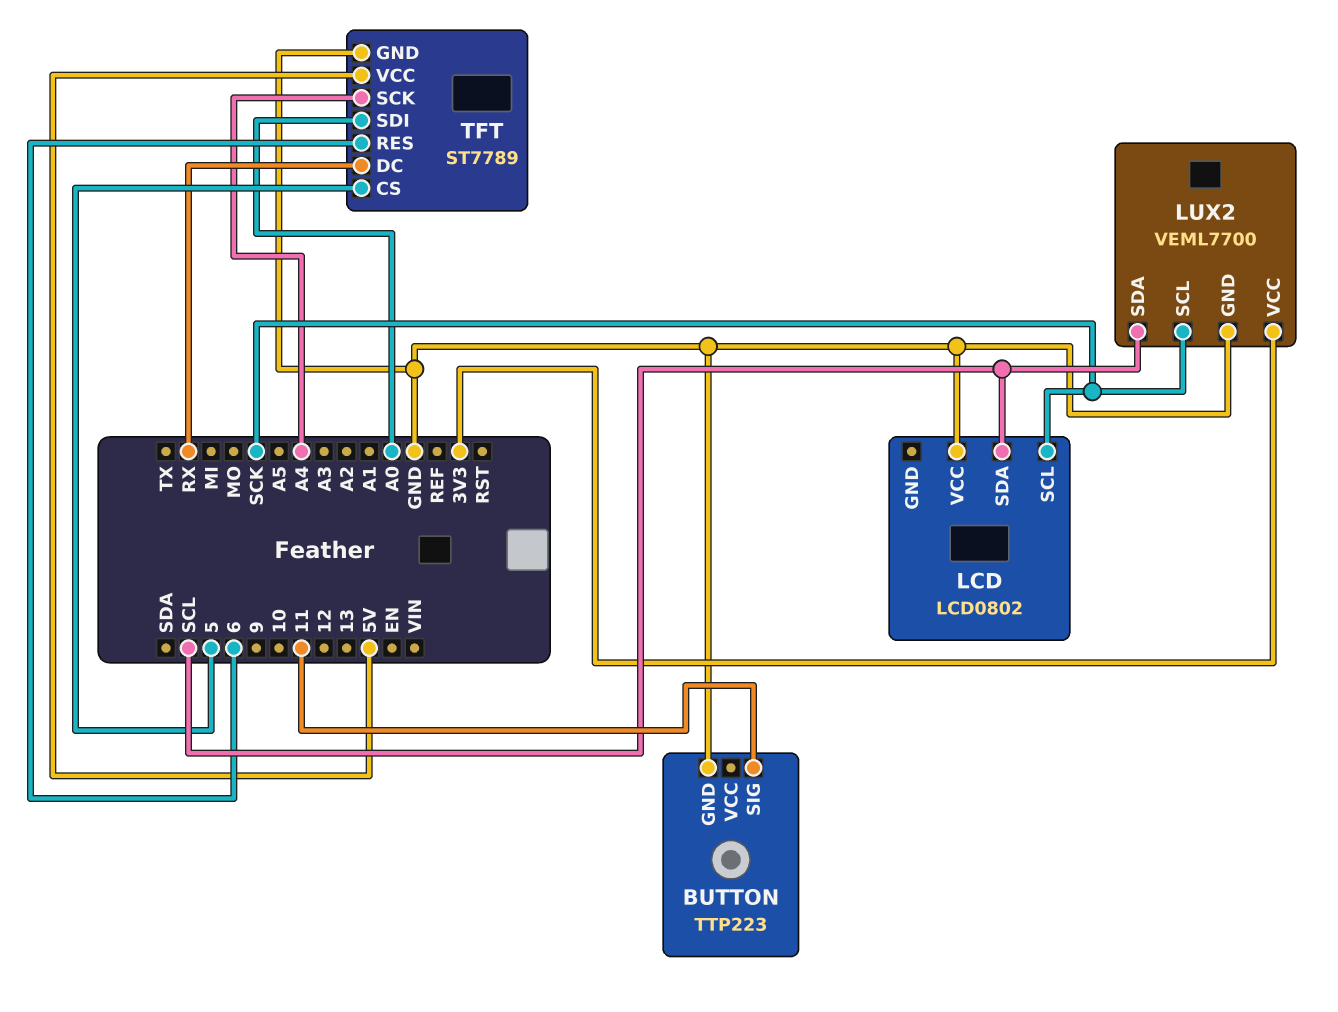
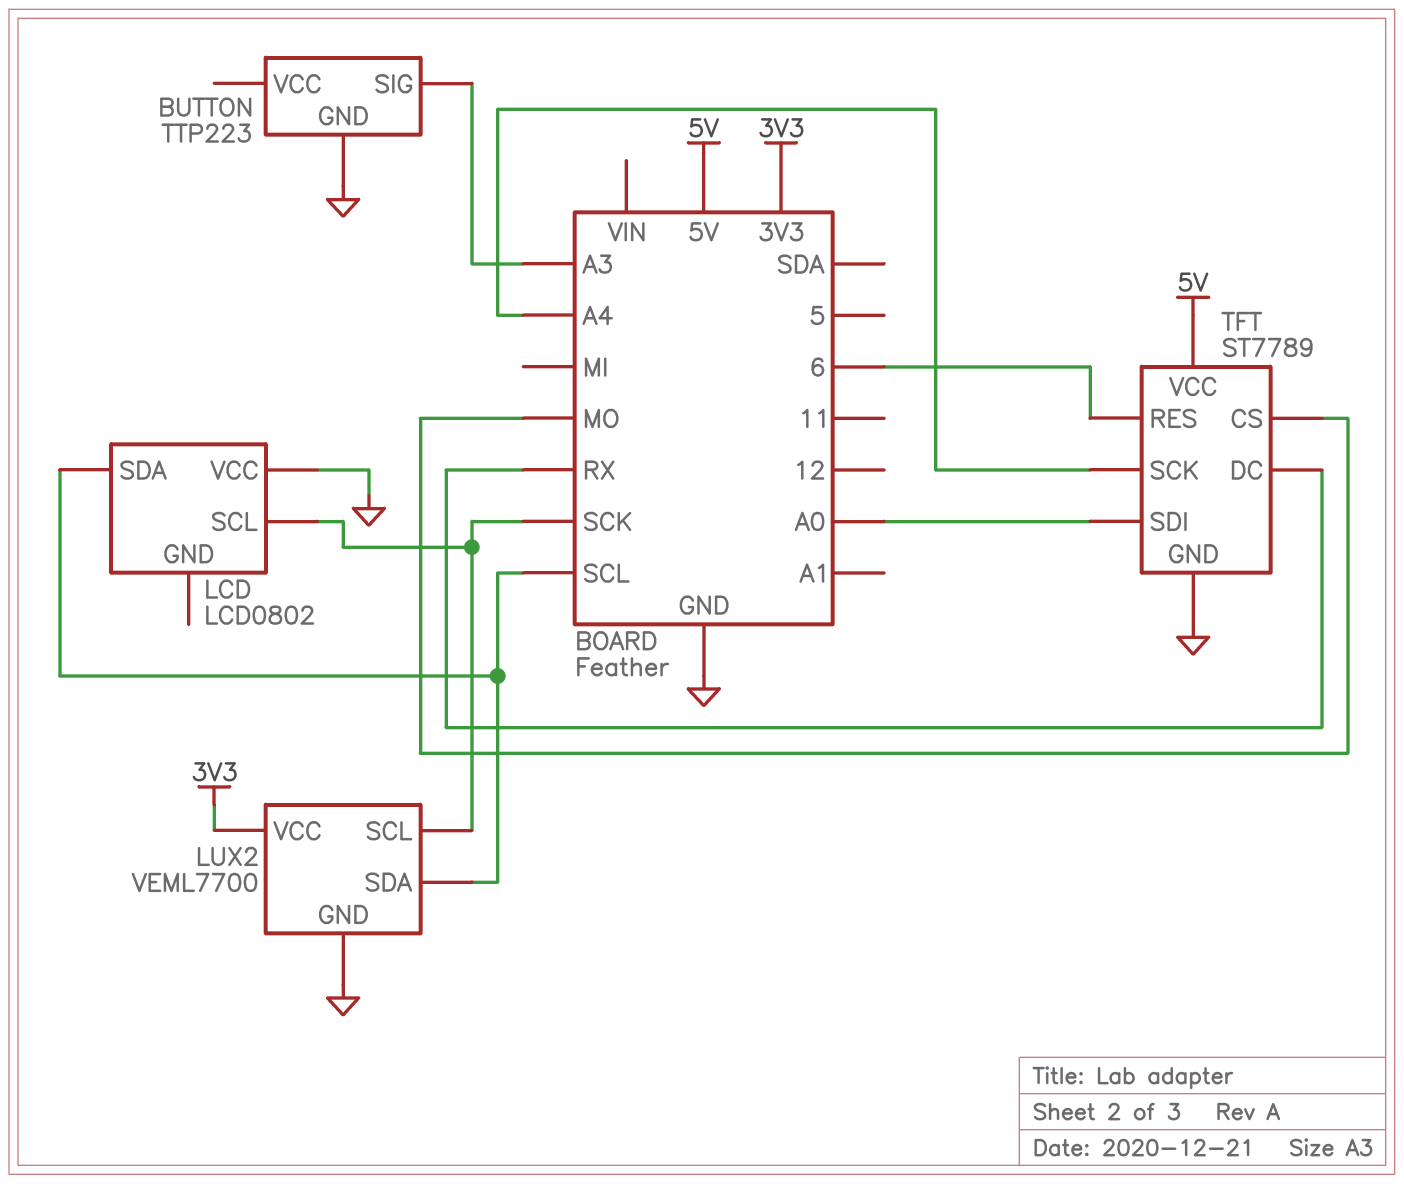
BUTTON pin SIG: 11 -> A3
TFT pin CS: 5 -> MO

